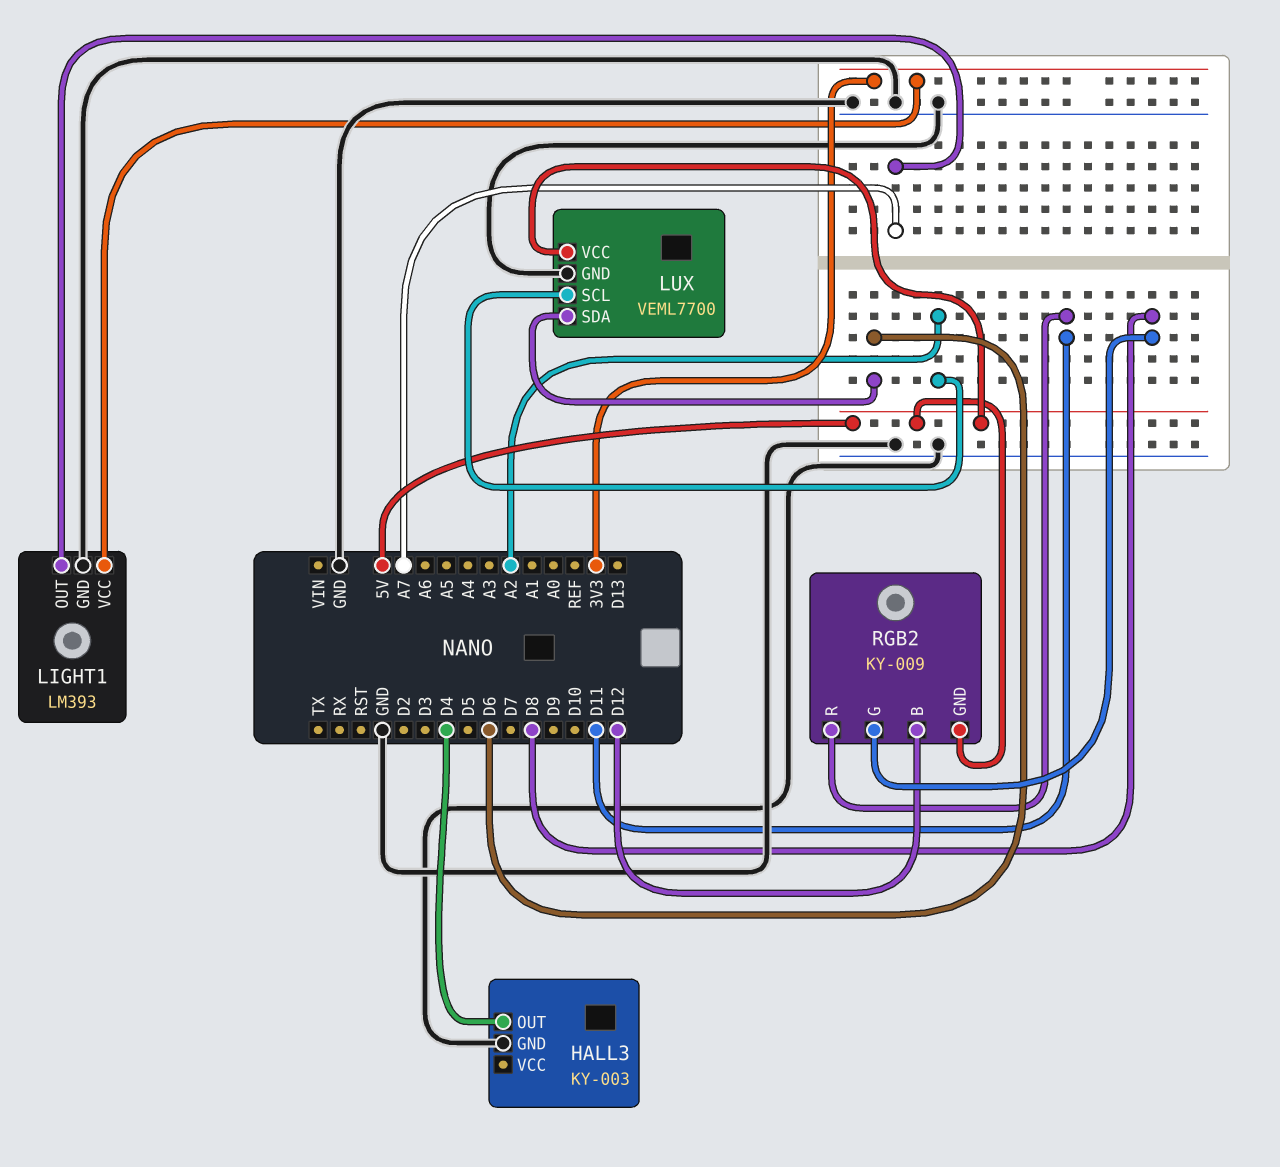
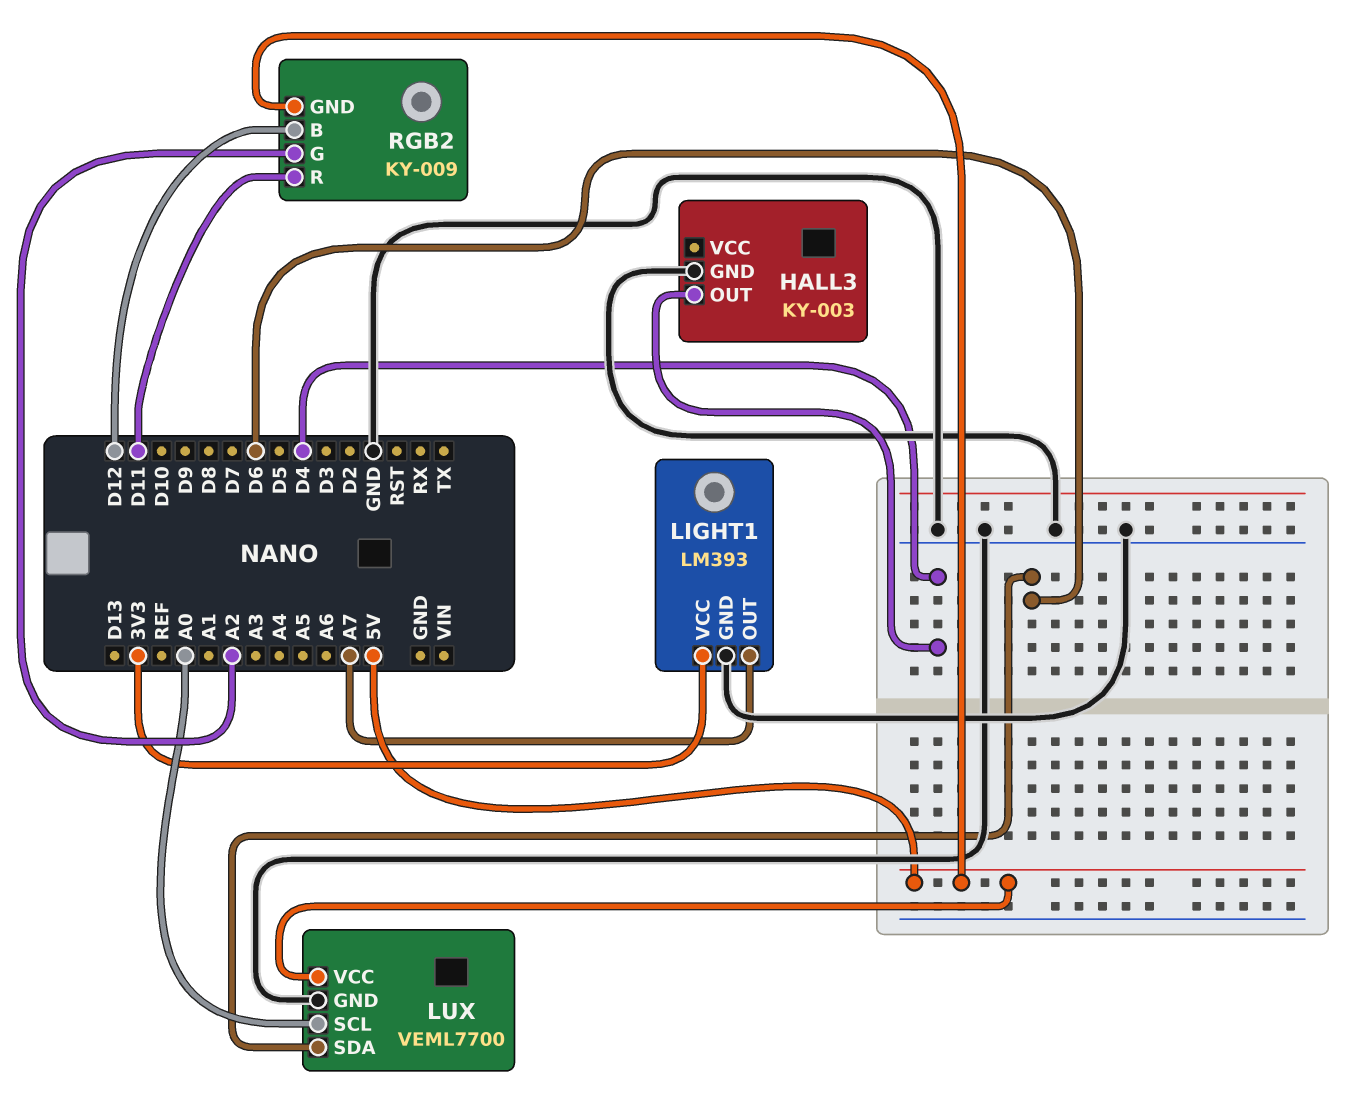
LUX pin SCL: A2 -> A0
RGB2 pin G: D8 -> A2

